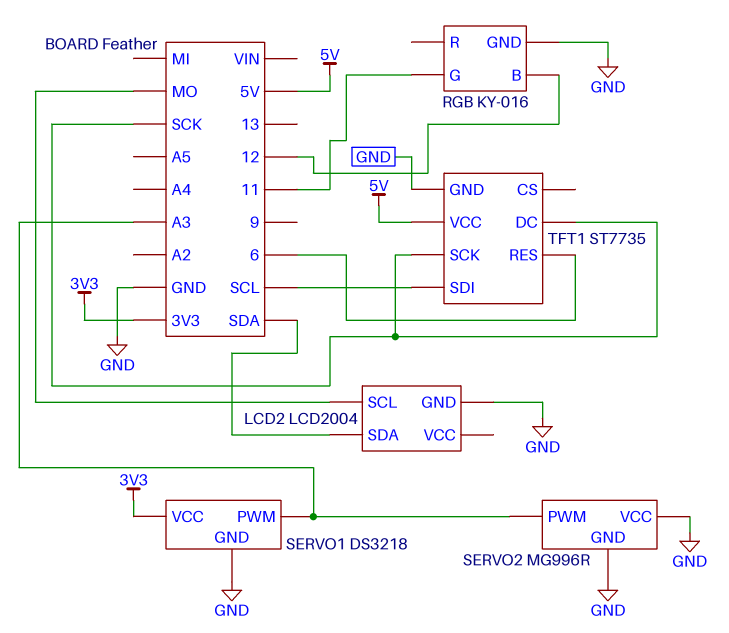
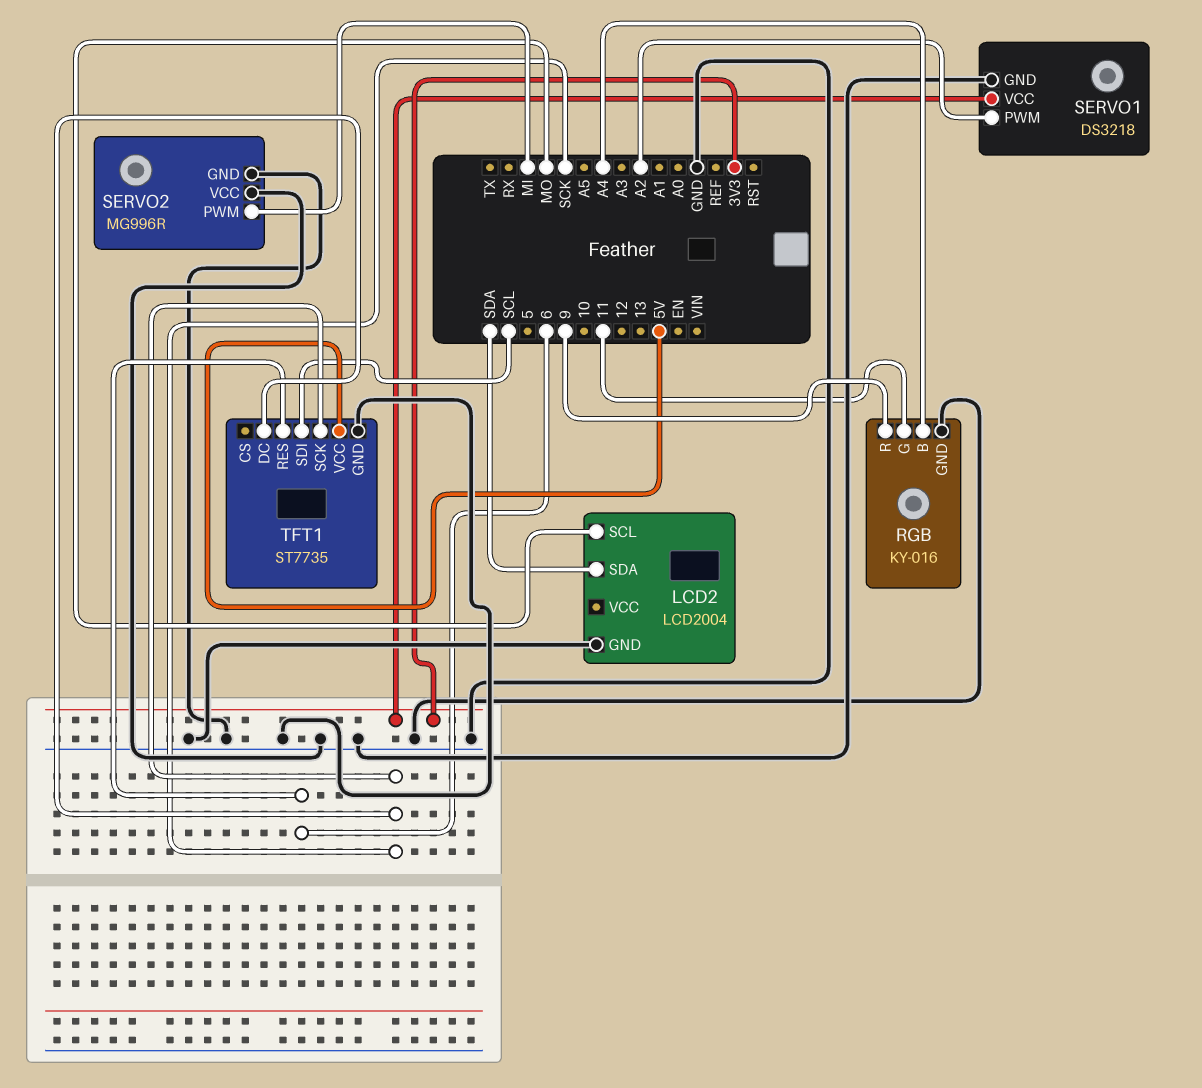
RGB pin B: 12 -> A4
RGB pin R: none -> 9
SERVO1 pin PWM: A3 -> A2
SERVO2 pin PWM: A3 -> MI

